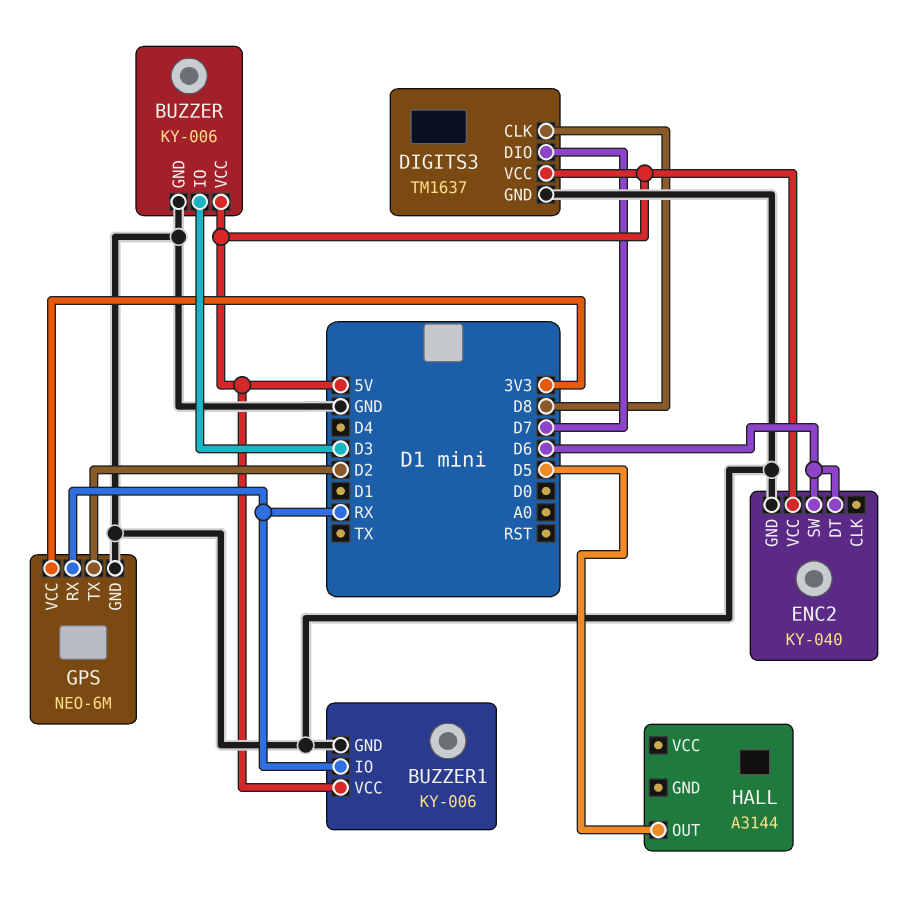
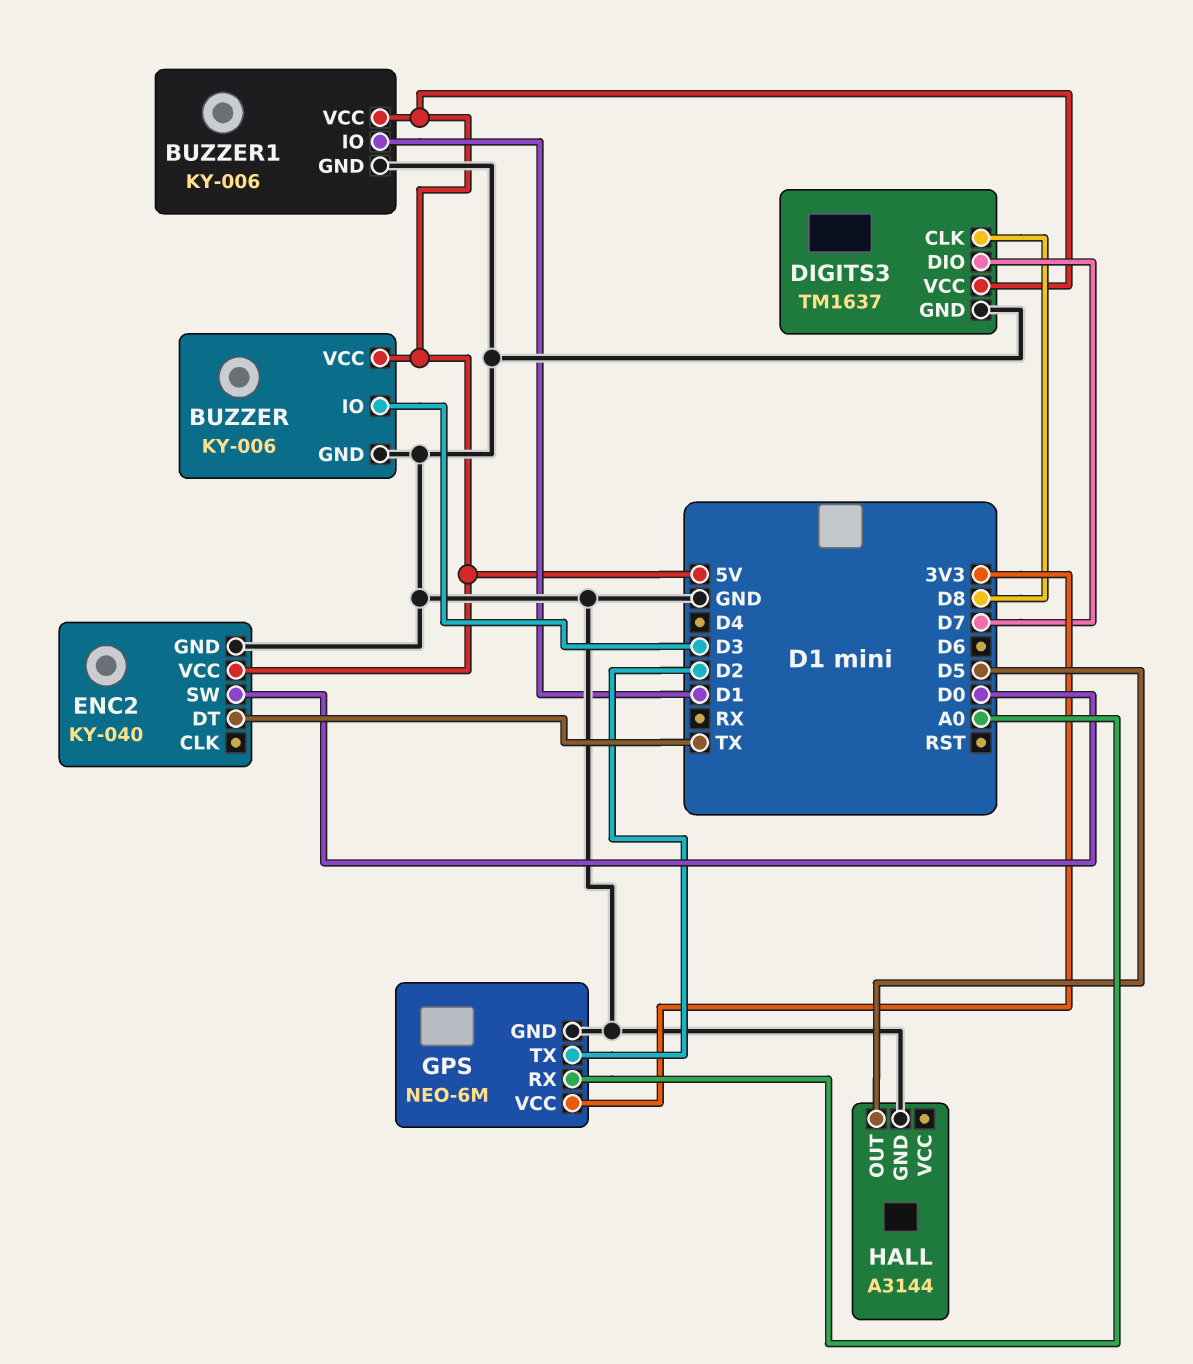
BUZZER1 pin IO: RX -> D1
ENC2 pin DT: D6 -> TX
ENC2 pin SW: D6 -> D0
GPS pin RX: RX -> A0
HALL pin GND: none -> GND

